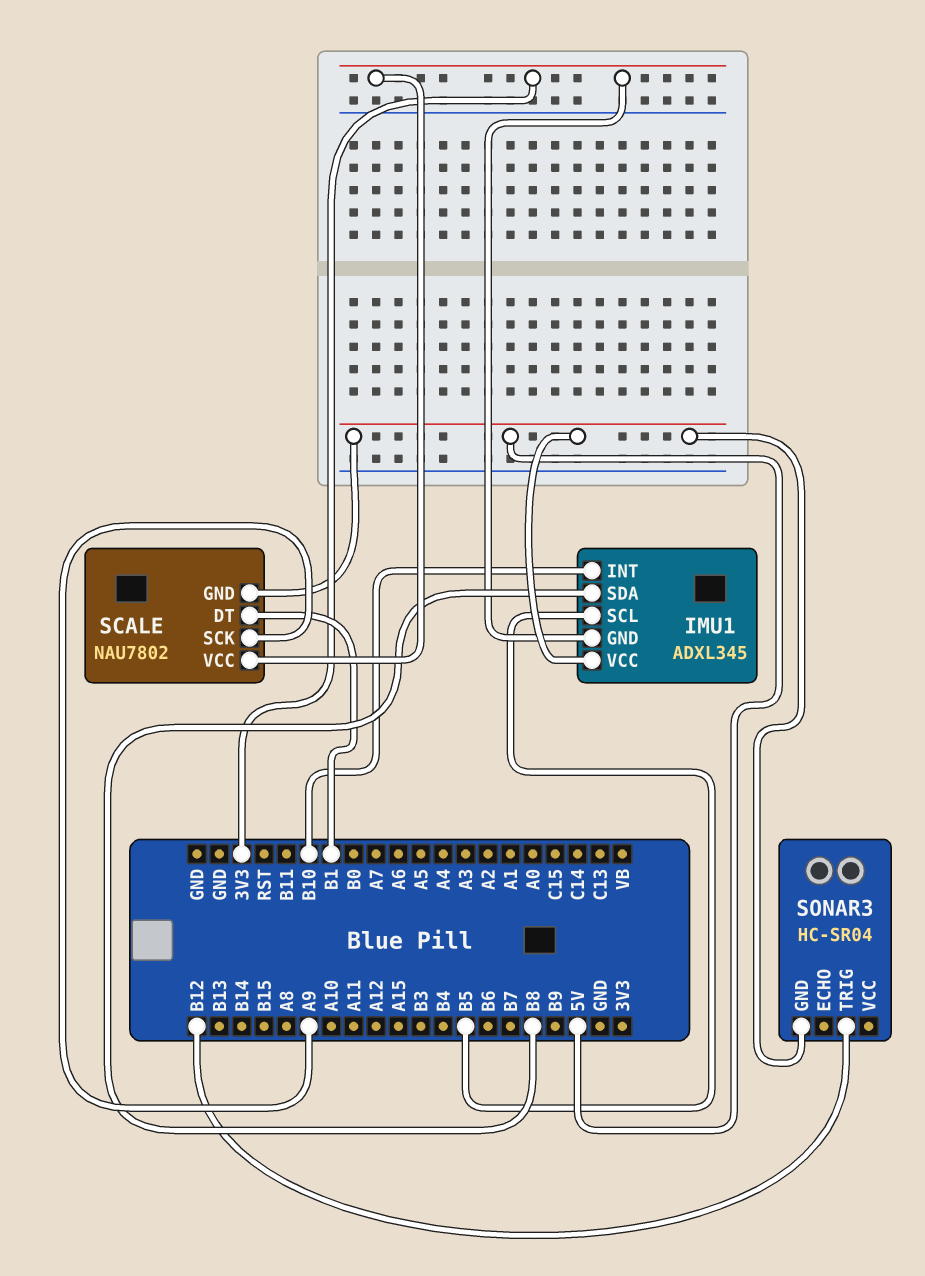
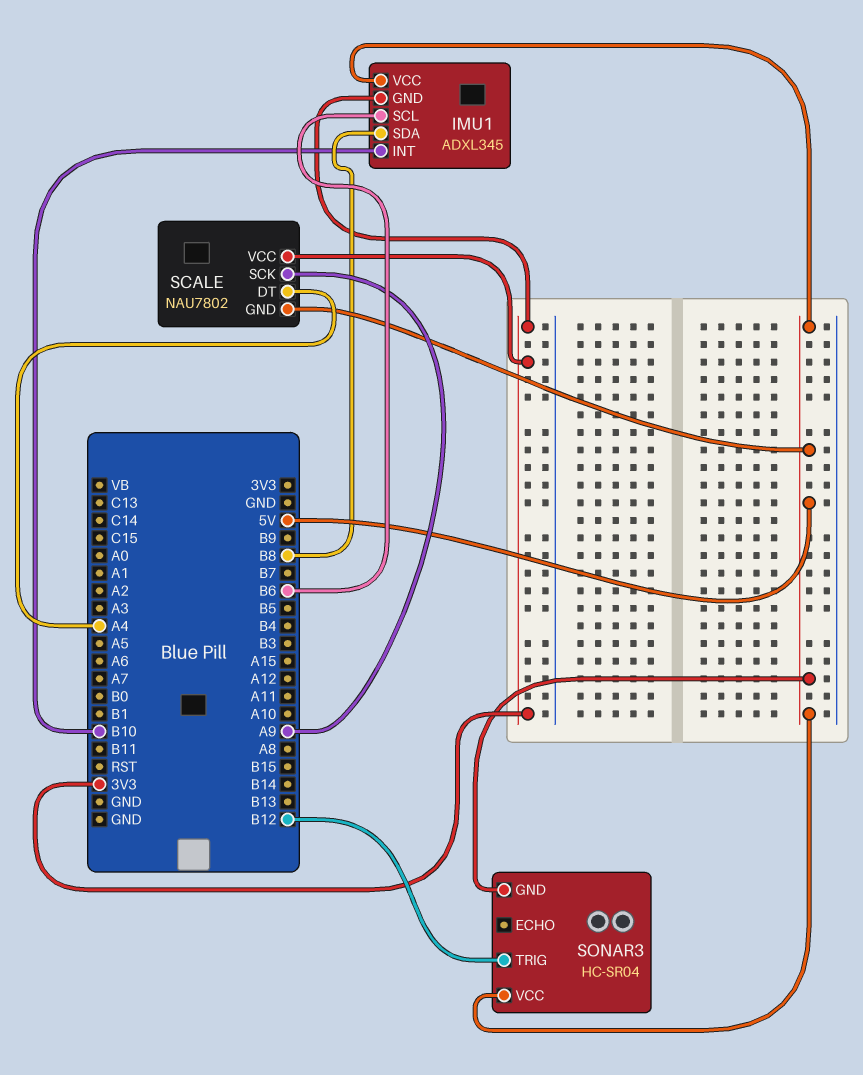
IMU1 pin SCL: B5 -> B6
SCALE pin DT: B1 -> A4
SONAR3 pin VCC: none -> 5V

